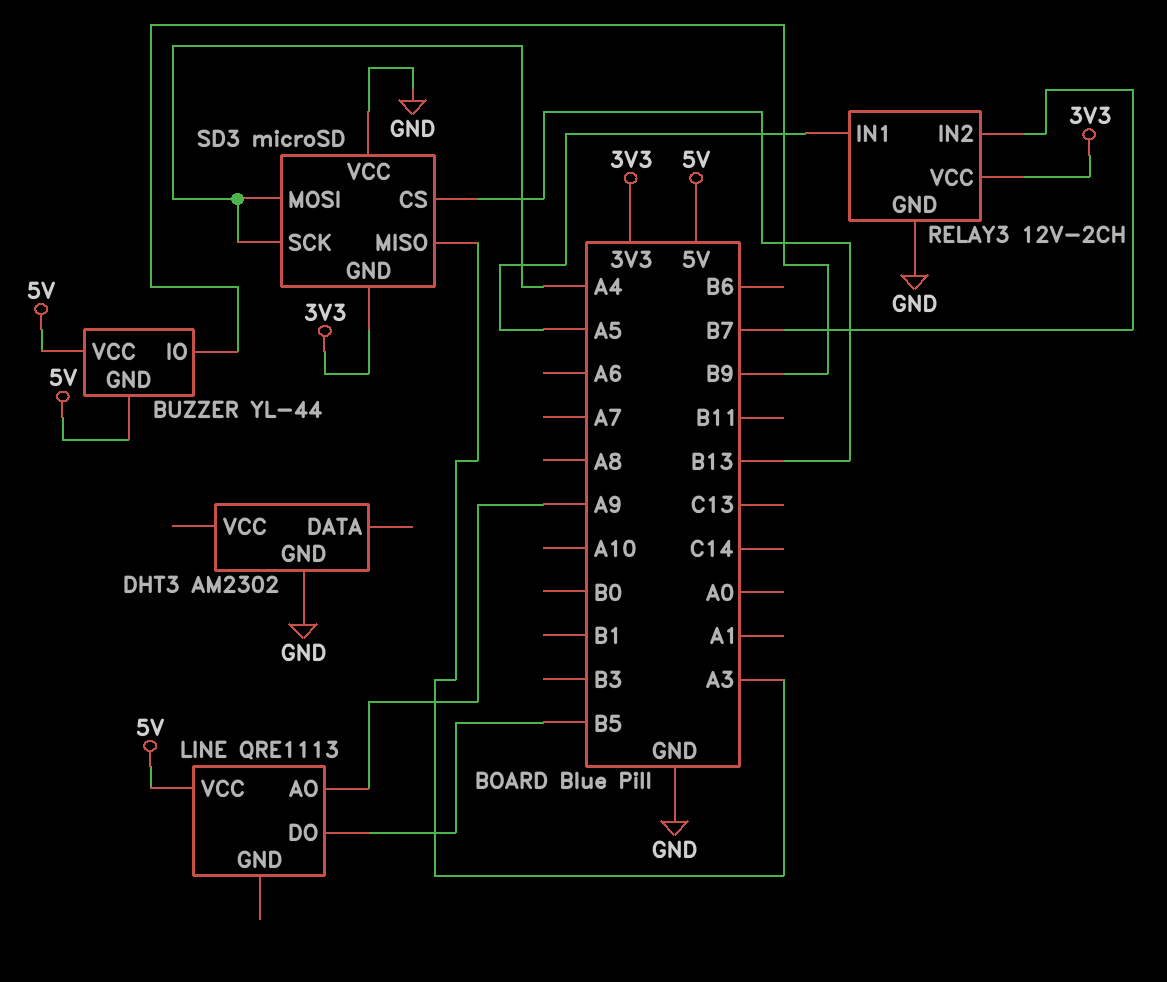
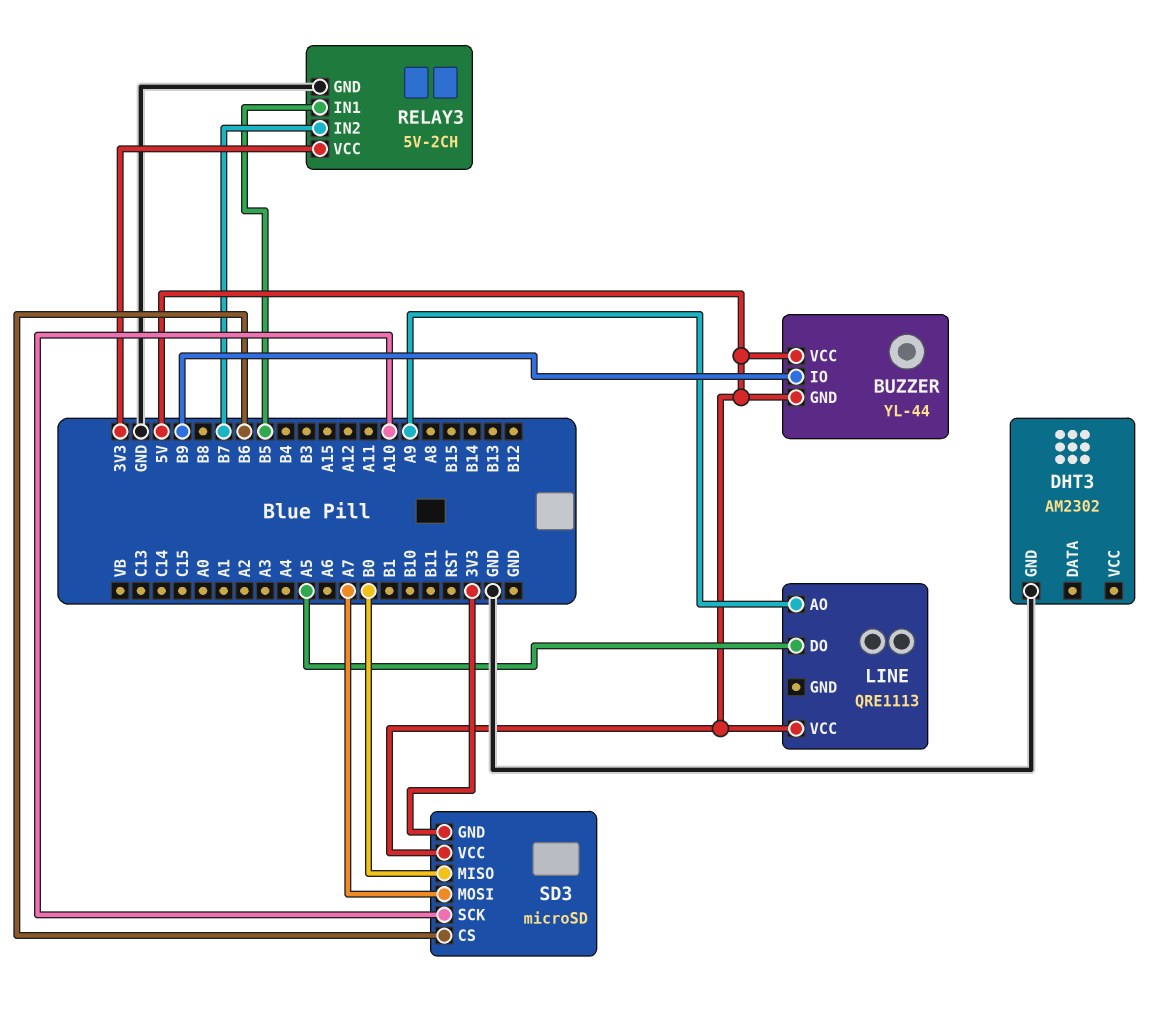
LINE pin DO: B5 -> A5
RELAY3: 12V-2CH -> 5V-2CH
RELAY3 pin IN1: A5 -> B5
SD3 pin CS: B13 -> B6
SD3 pin MISO: A3 -> B0
SD3 pin MOSI: A4 -> A7
SD3 pin SCK: A4 -> A10
SD3 pin VCC: GND -> 5V

